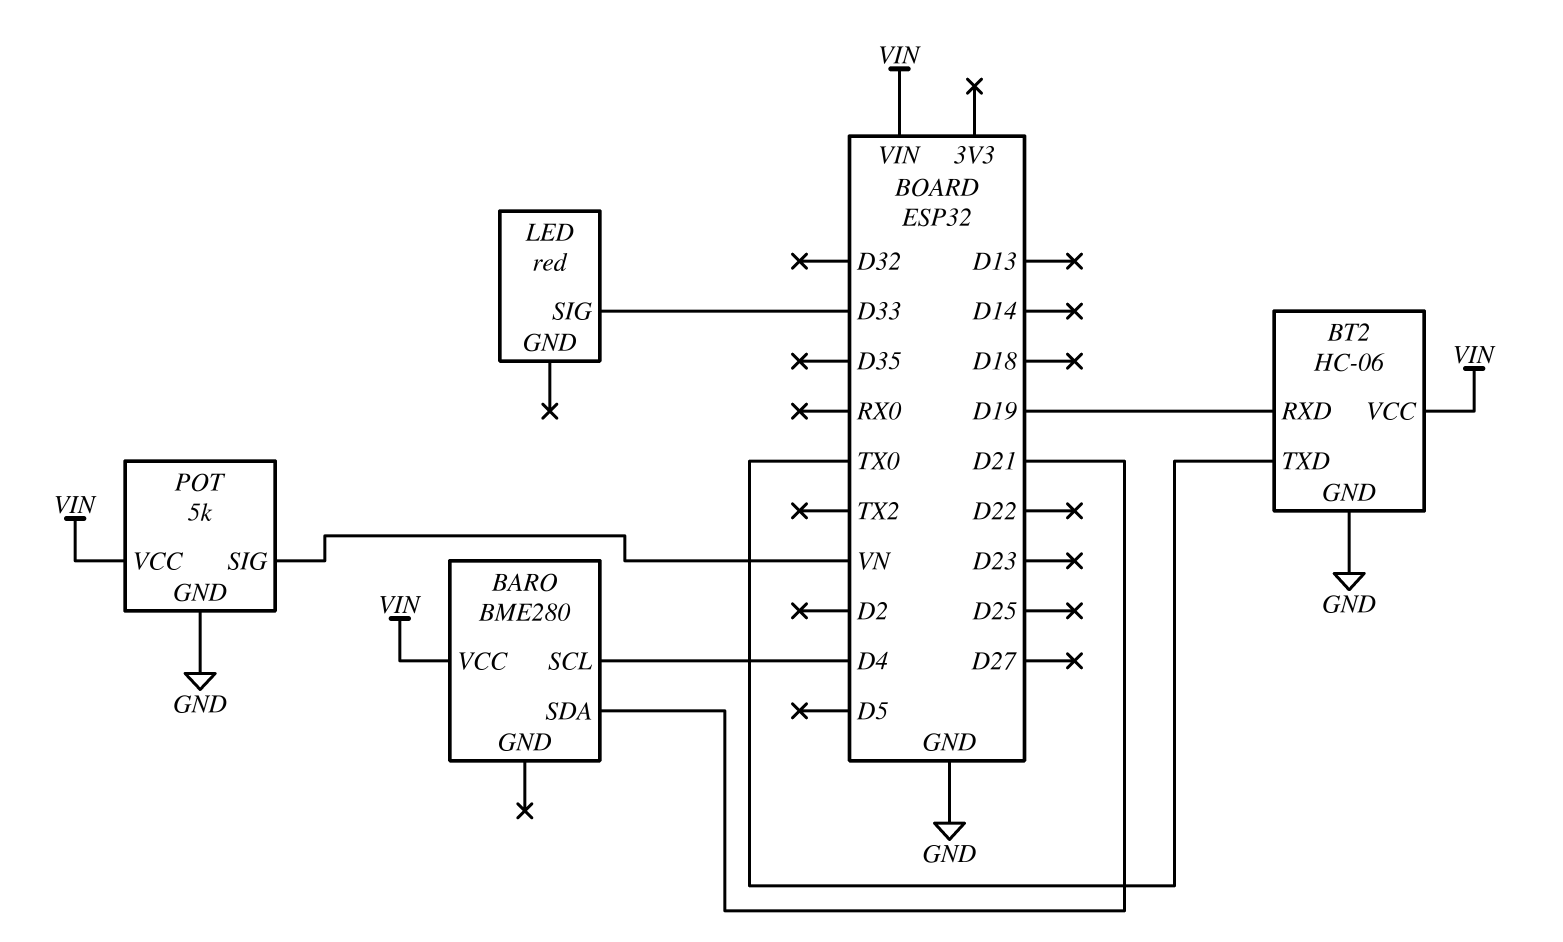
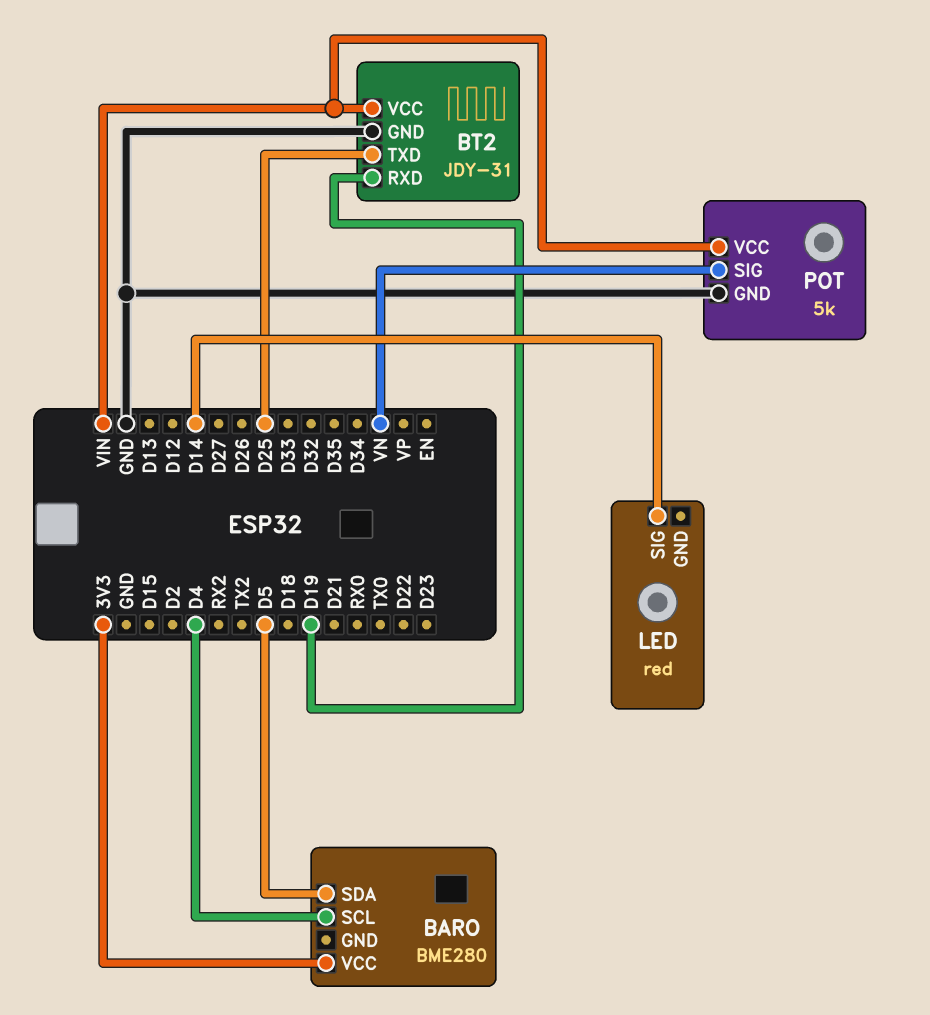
BARO pin SDA: D21 -> D5
BARO pin VCC: VIN -> 3V3
BT2: HC-06 -> JDY-31
BT2 pin TXD: TX0 -> D25
LED pin SIG: D33 -> D14

